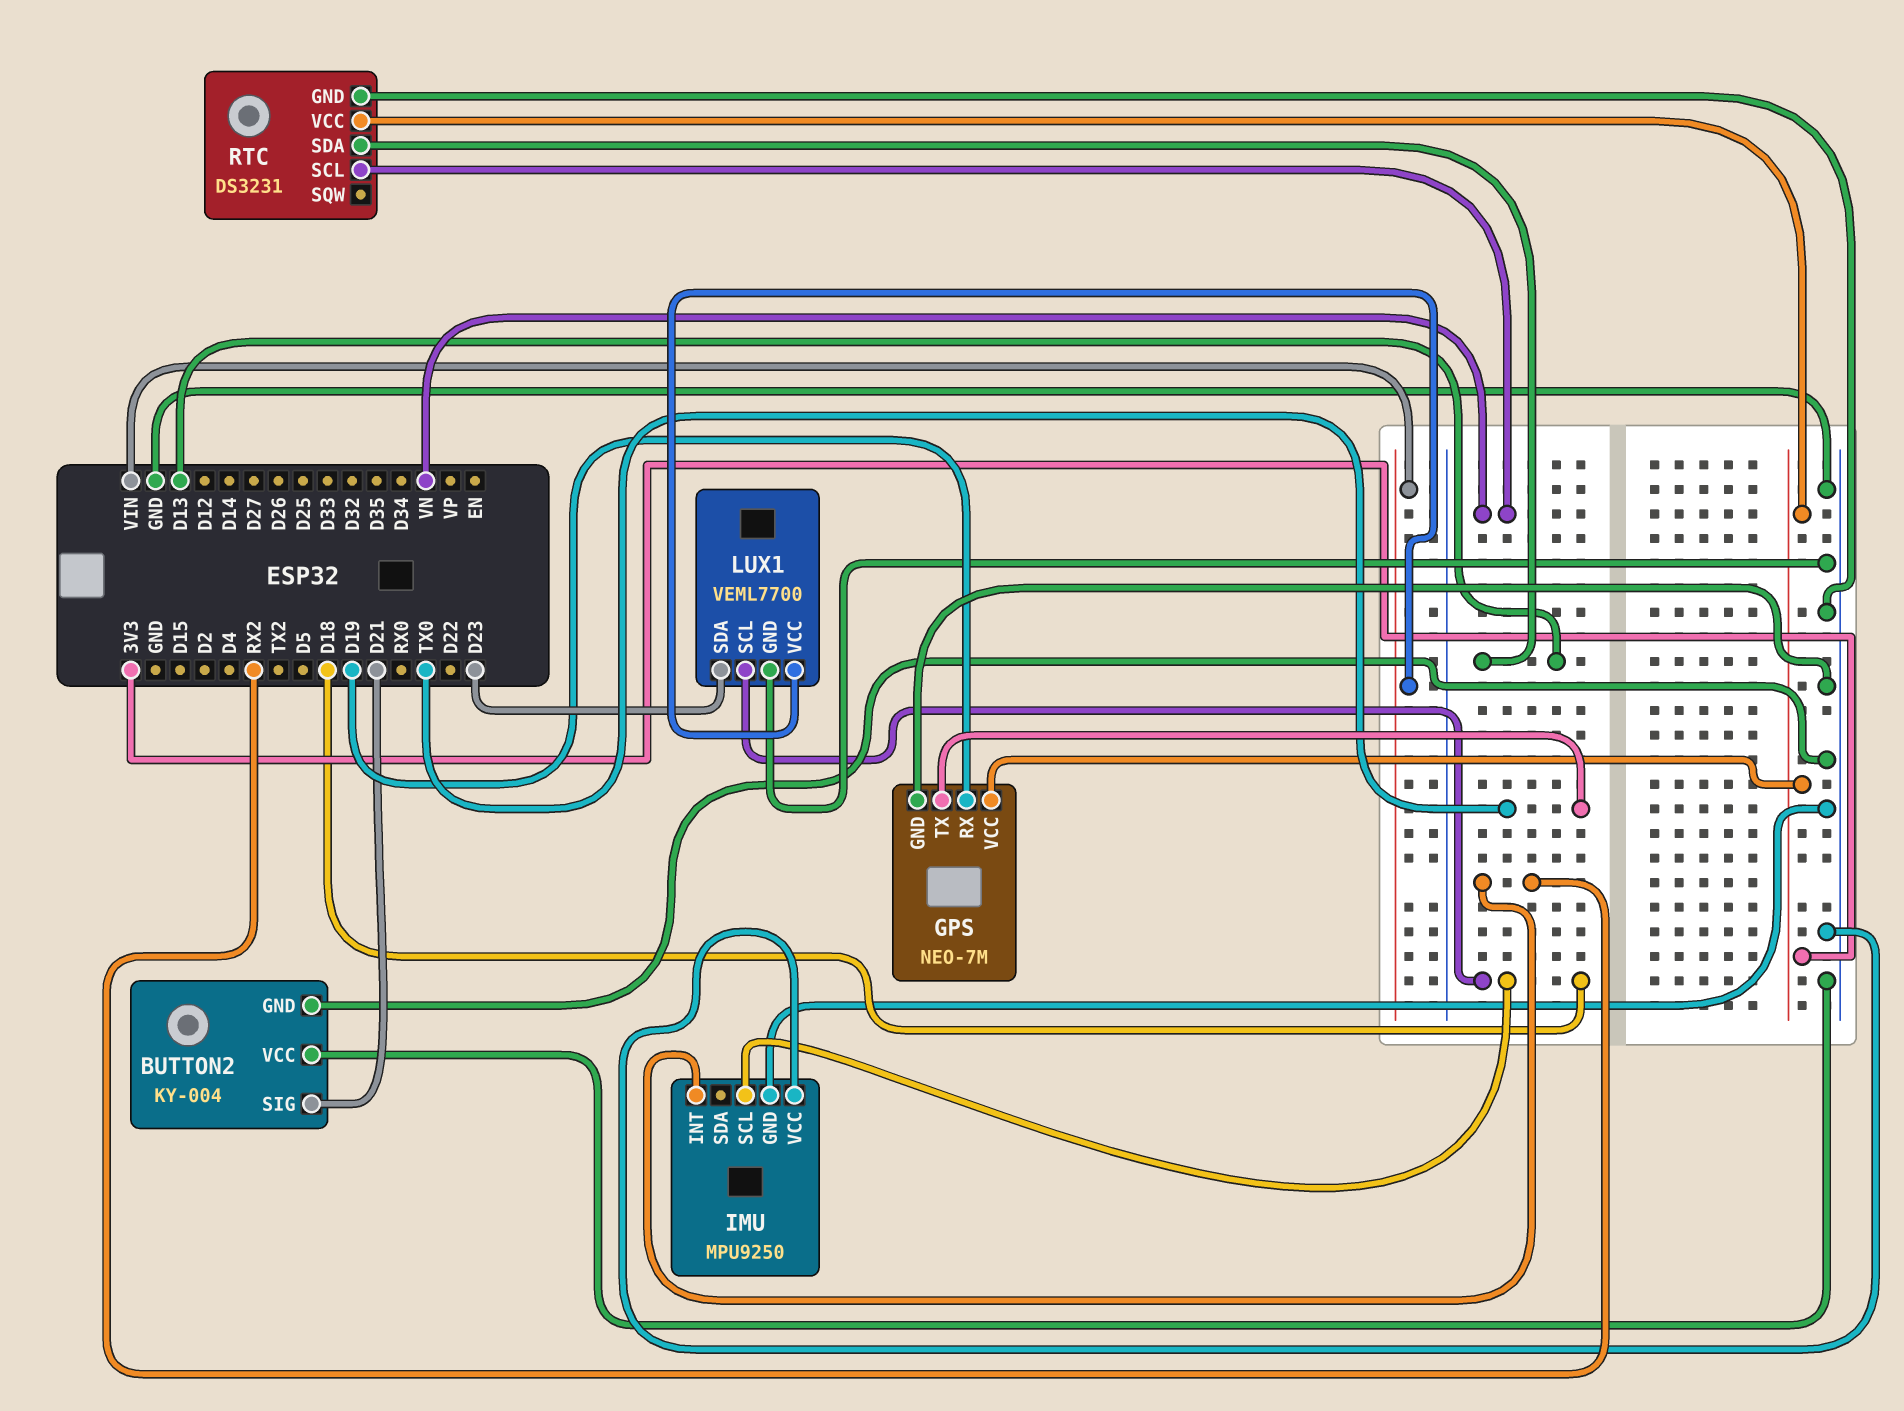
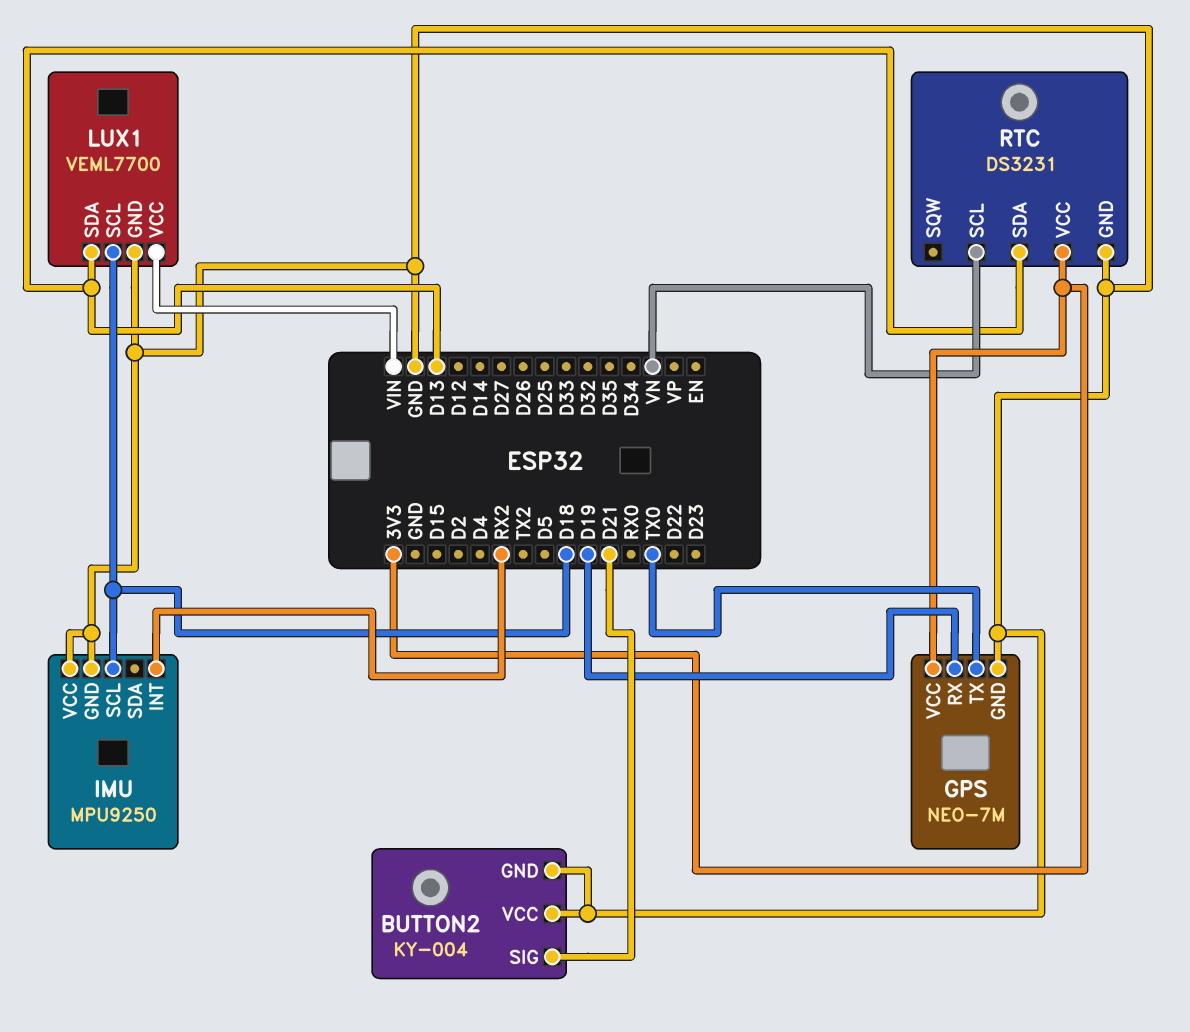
LUX1 pin SDA: D23 -> D13

